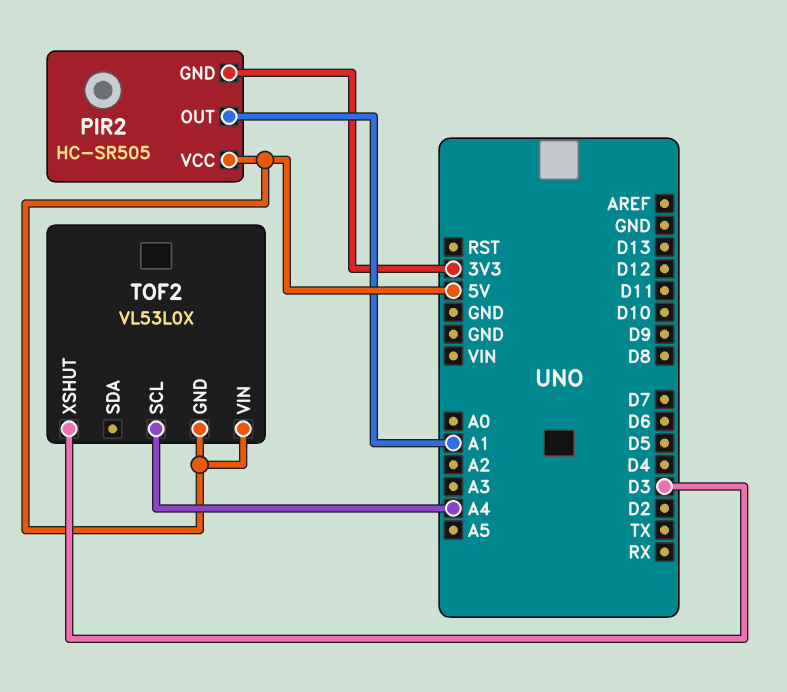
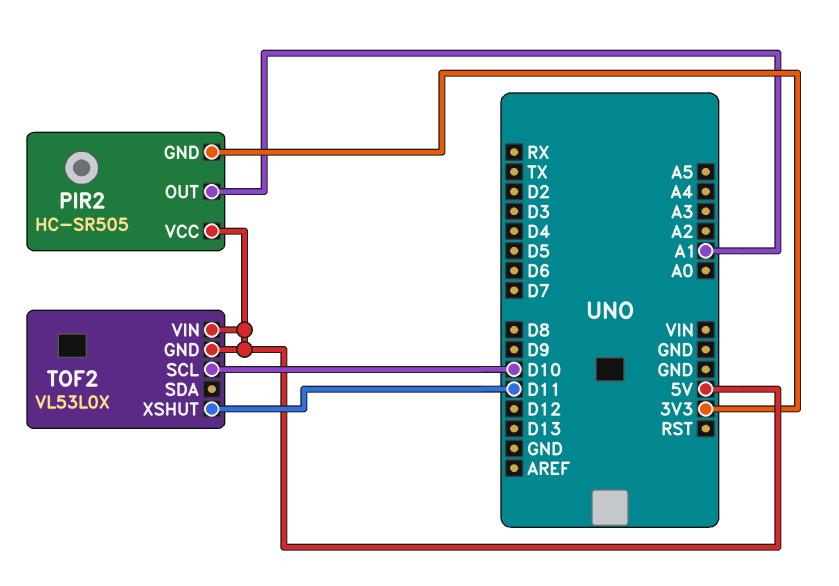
TOF2 pin SCL: A4 -> D10
TOF2 pin XSHUT: D3 -> D11

